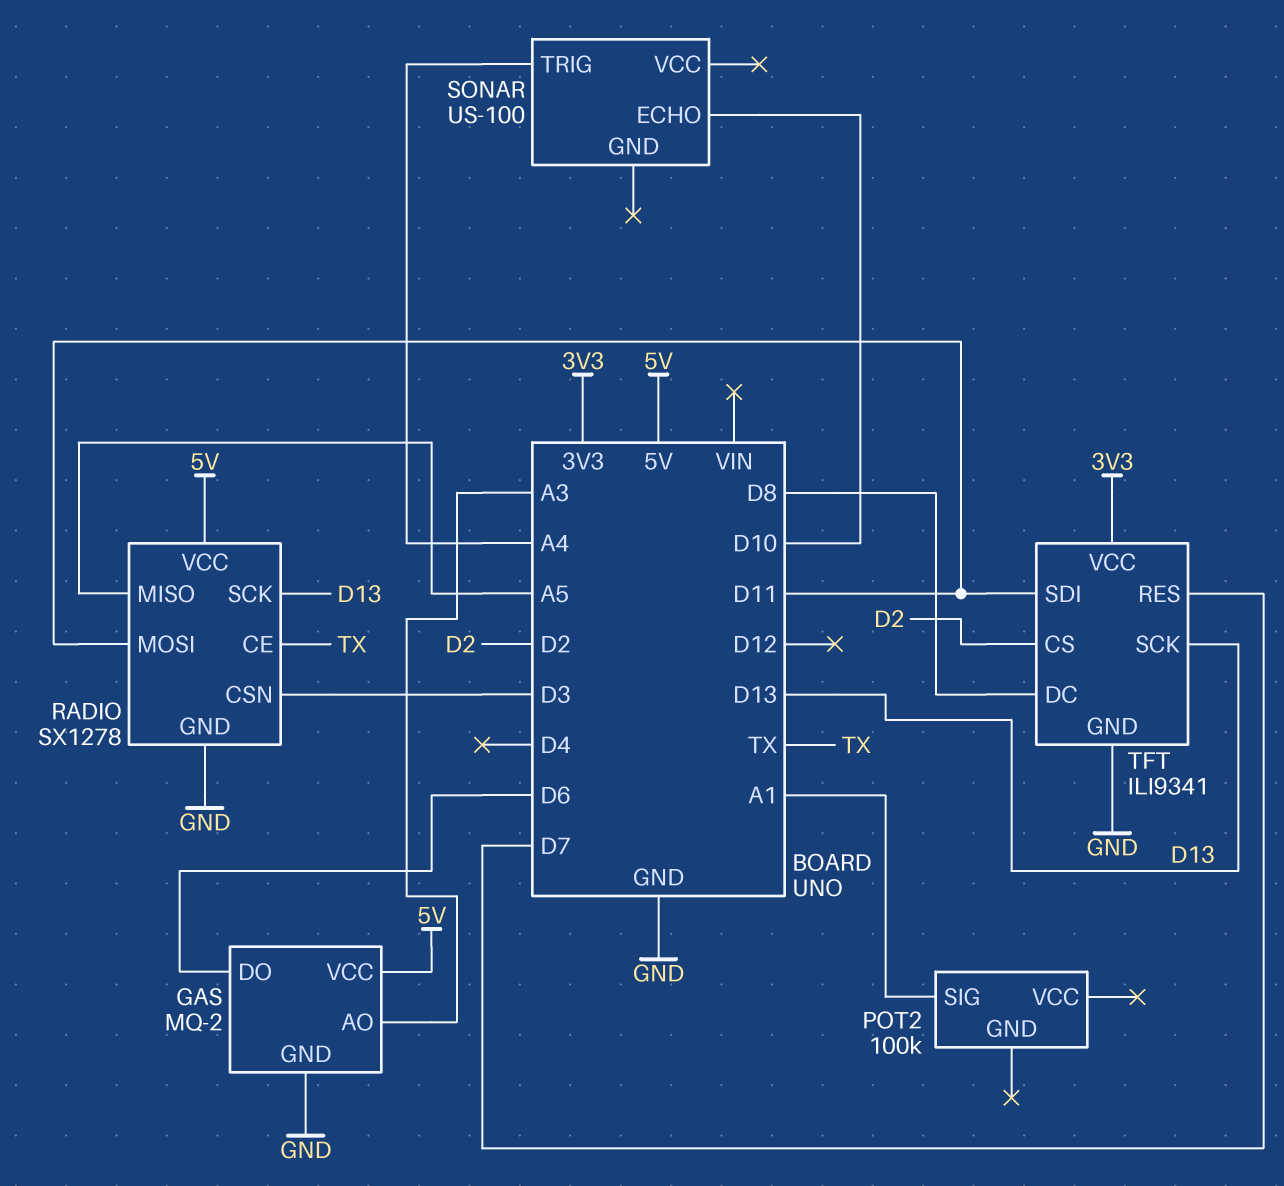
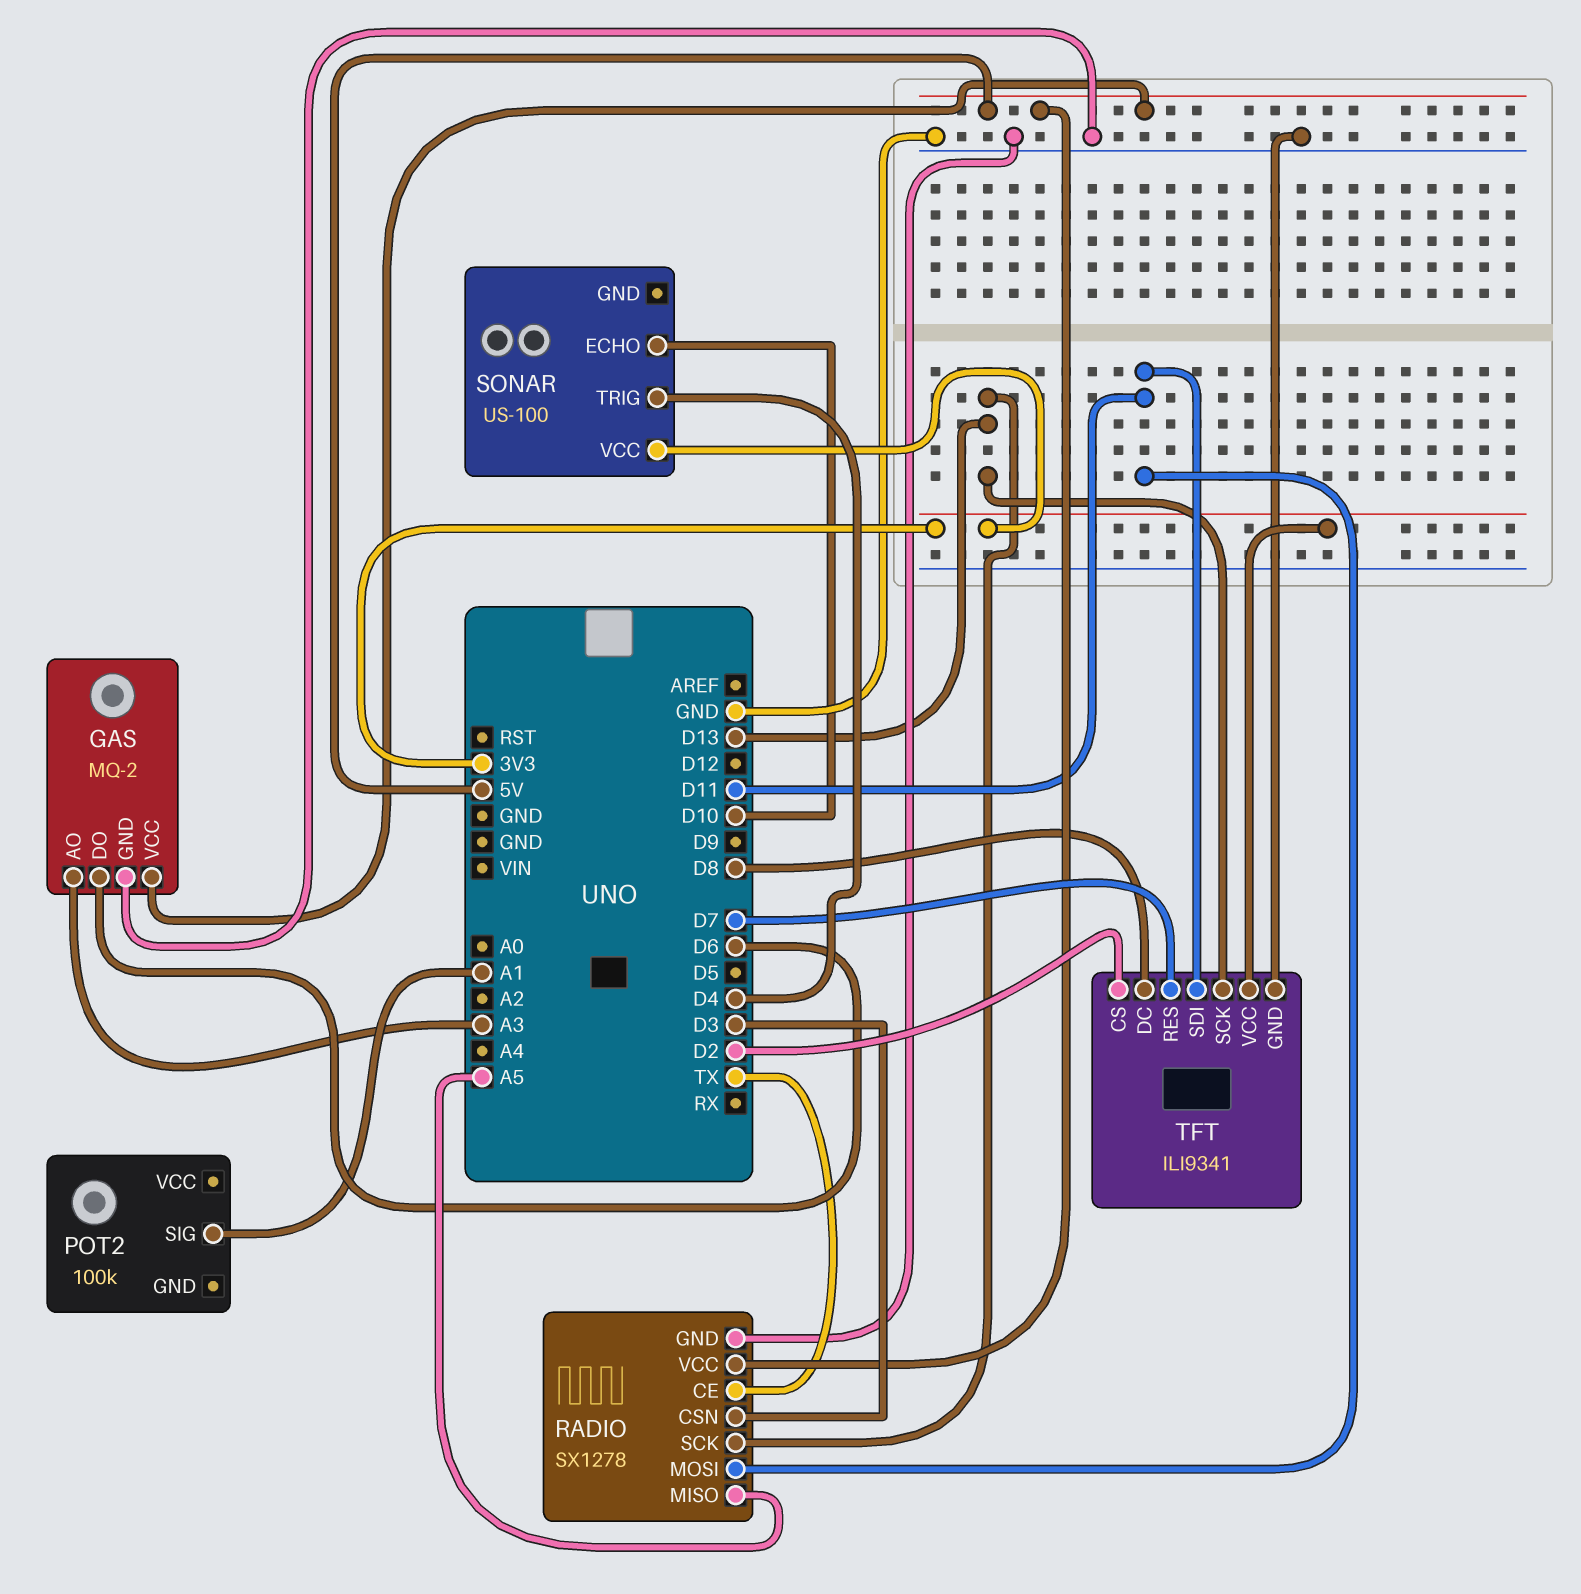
SONAR pin TRIG: A4 -> D4
SONAR pin VCC: none -> 3V3

